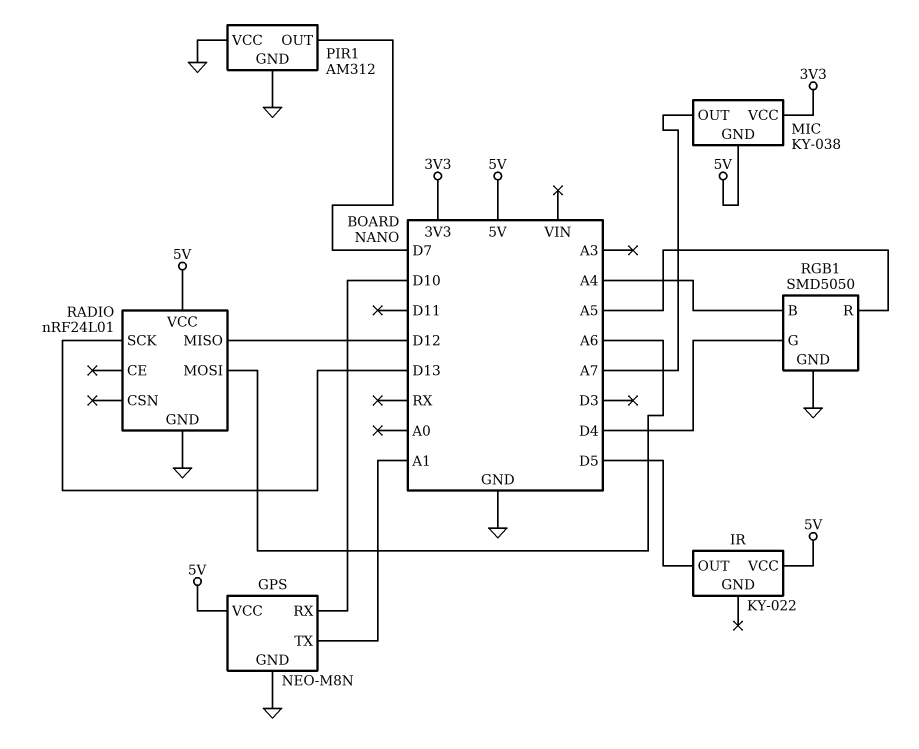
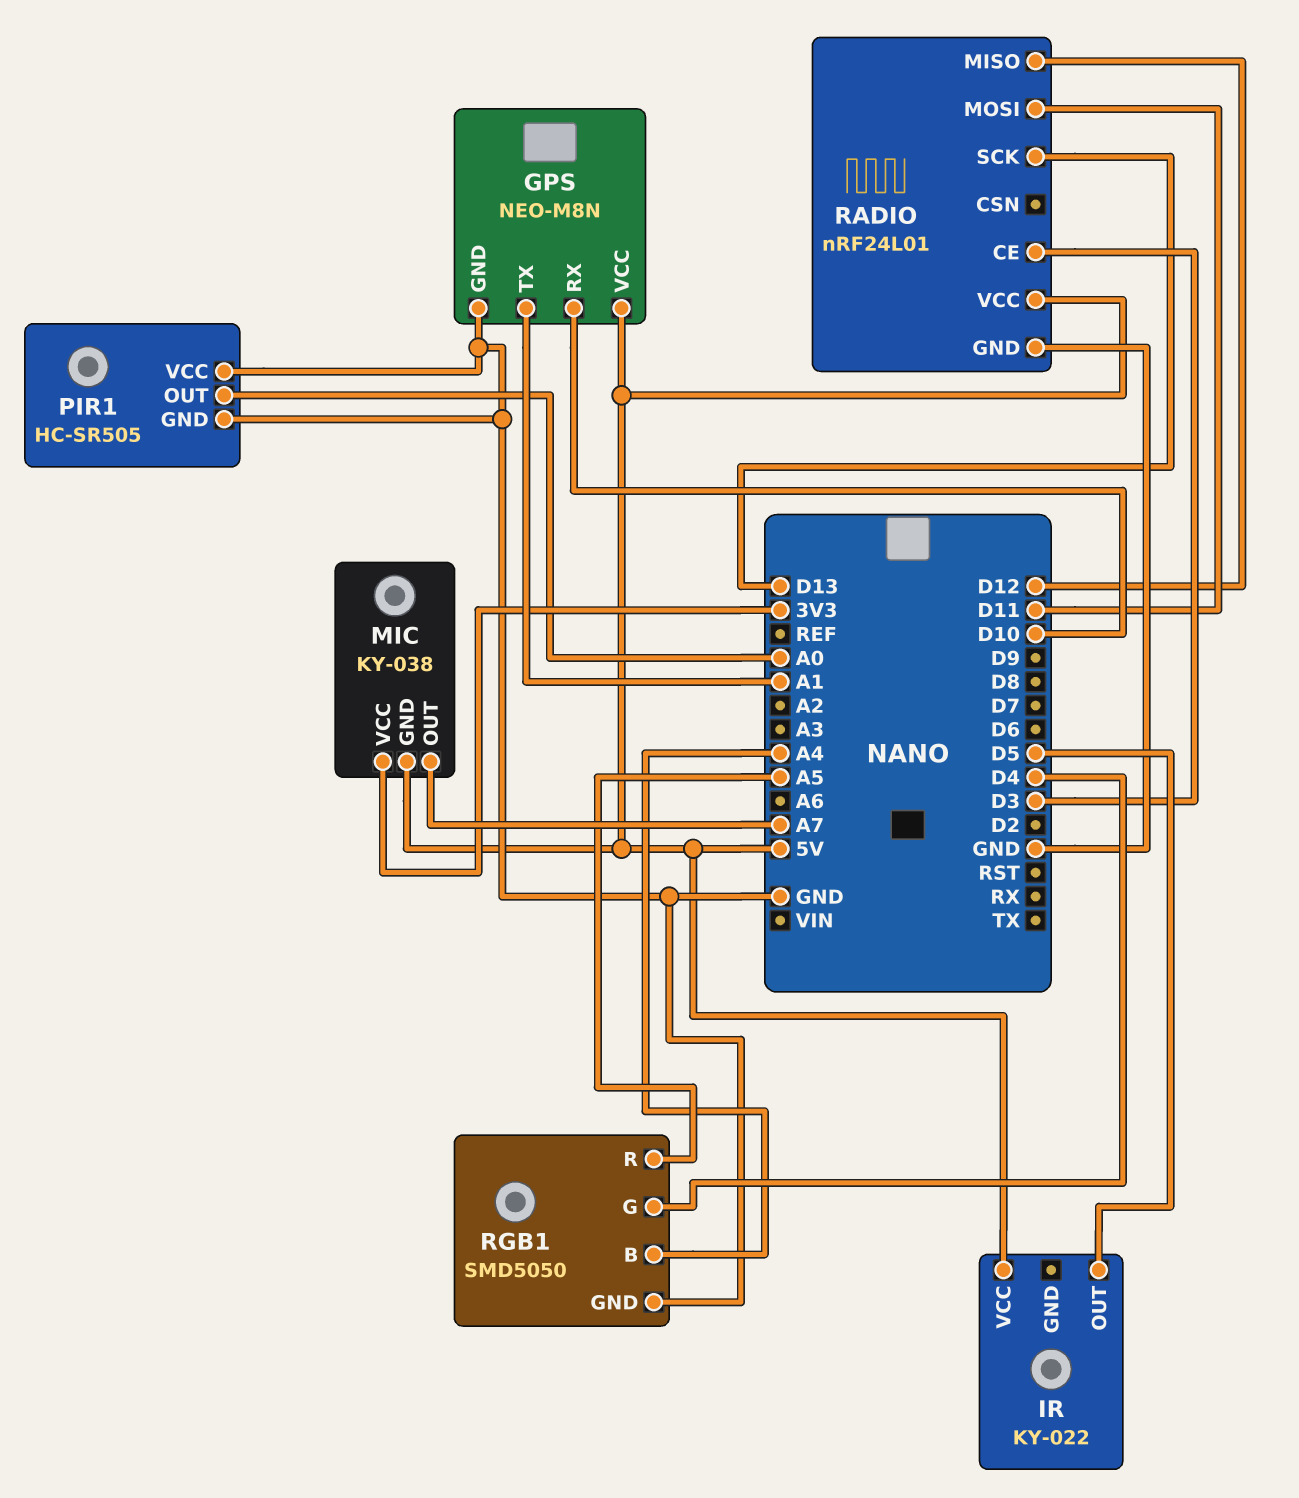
PIR1: AM312 -> HC-SR505
PIR1 pin OUT: D7 -> A0
RADIO pin CE: none -> D3
RADIO pin MOSI: A6 -> D11

